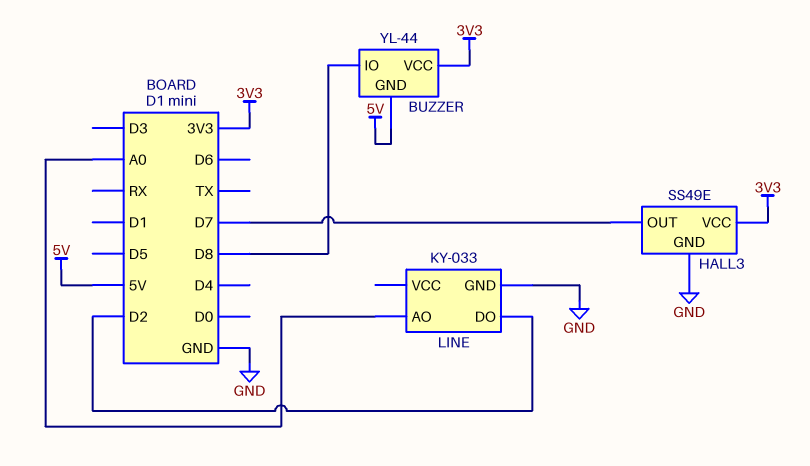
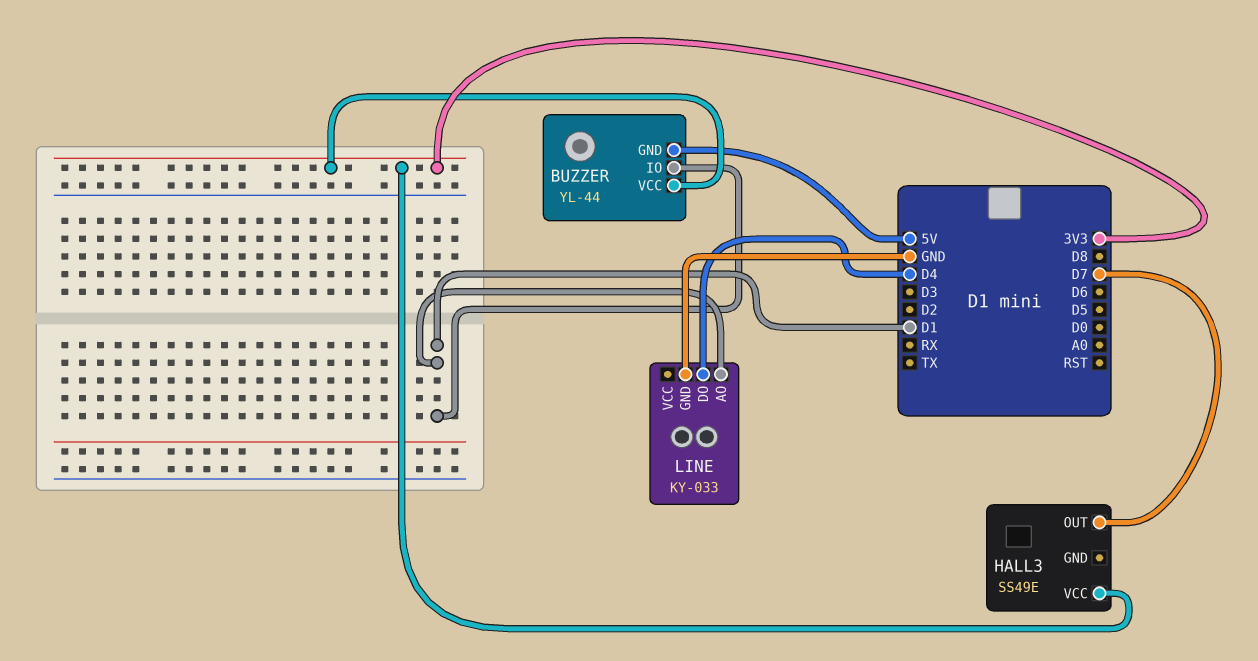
BUZZER pin IO: D8 -> D1
HALL3 pin GND: GND -> none
LINE pin AO: A0 -> D1
LINE pin DO: D2 -> D4

